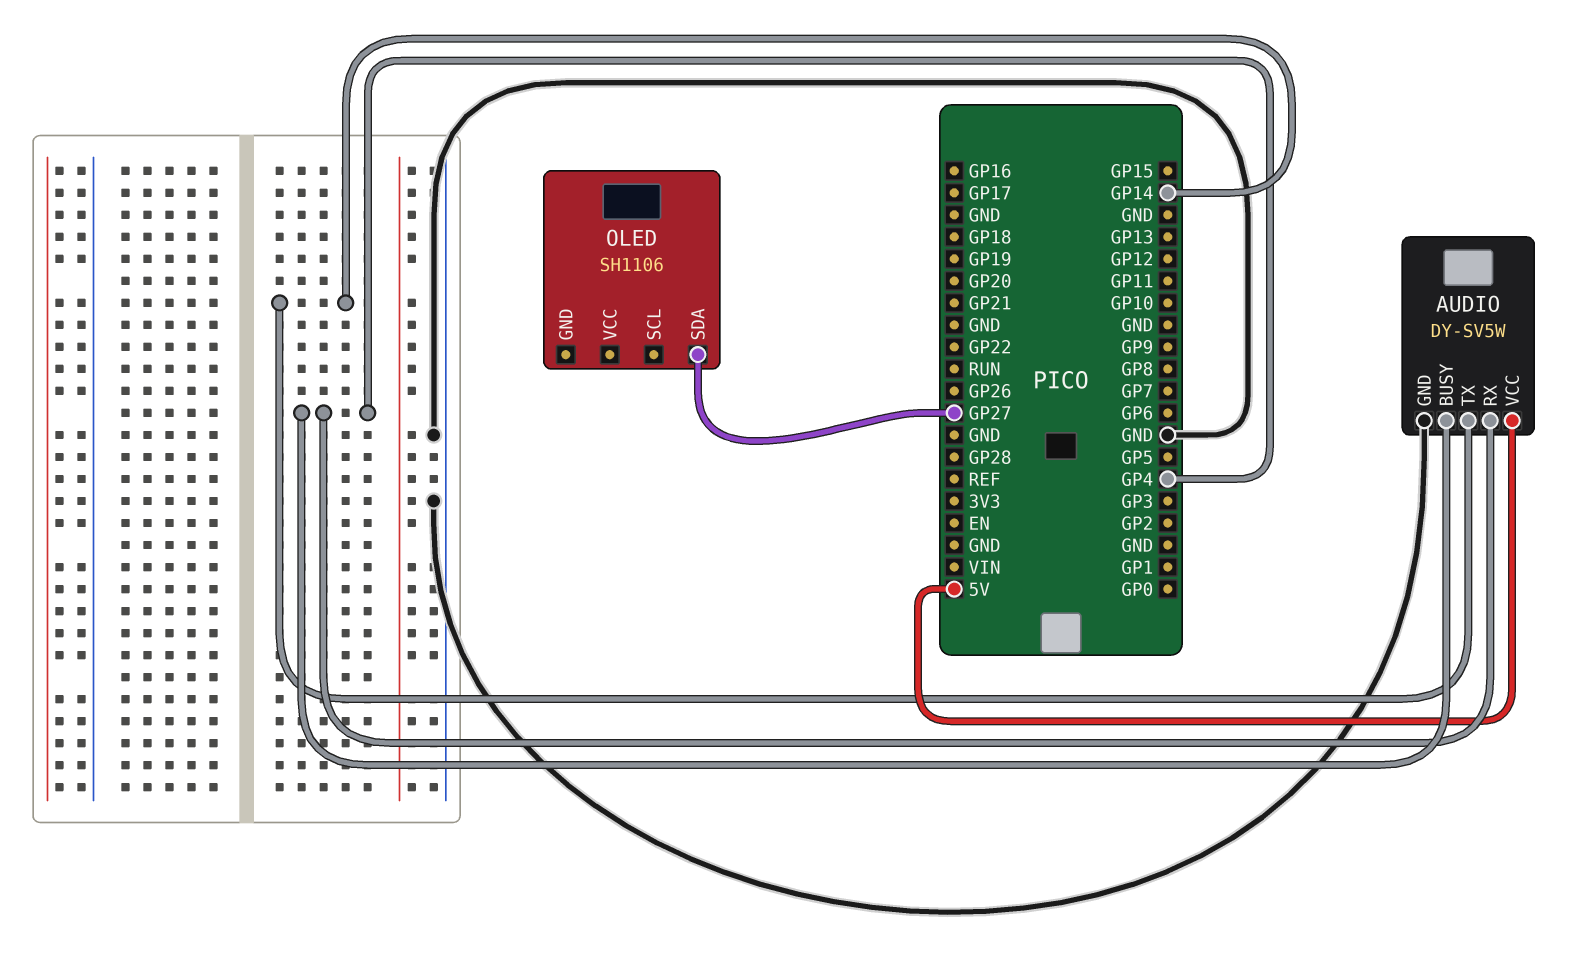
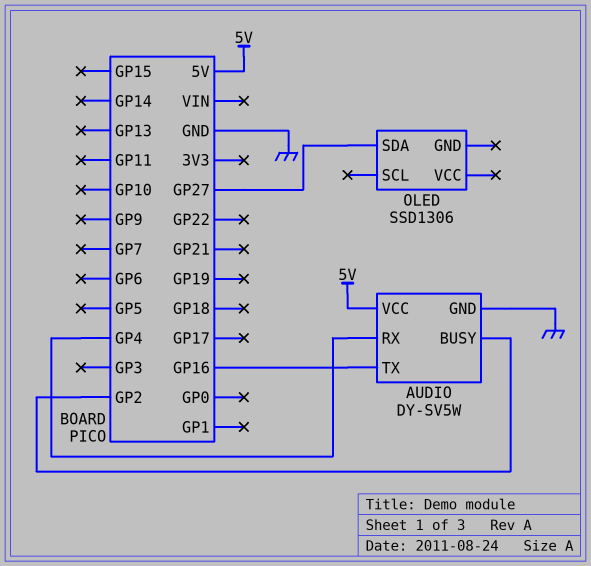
AUDIO pin BUSY: GP4 -> GP2
AUDIO pin TX: GP14 -> GP16
OLED: SH1106 -> SSD1306

